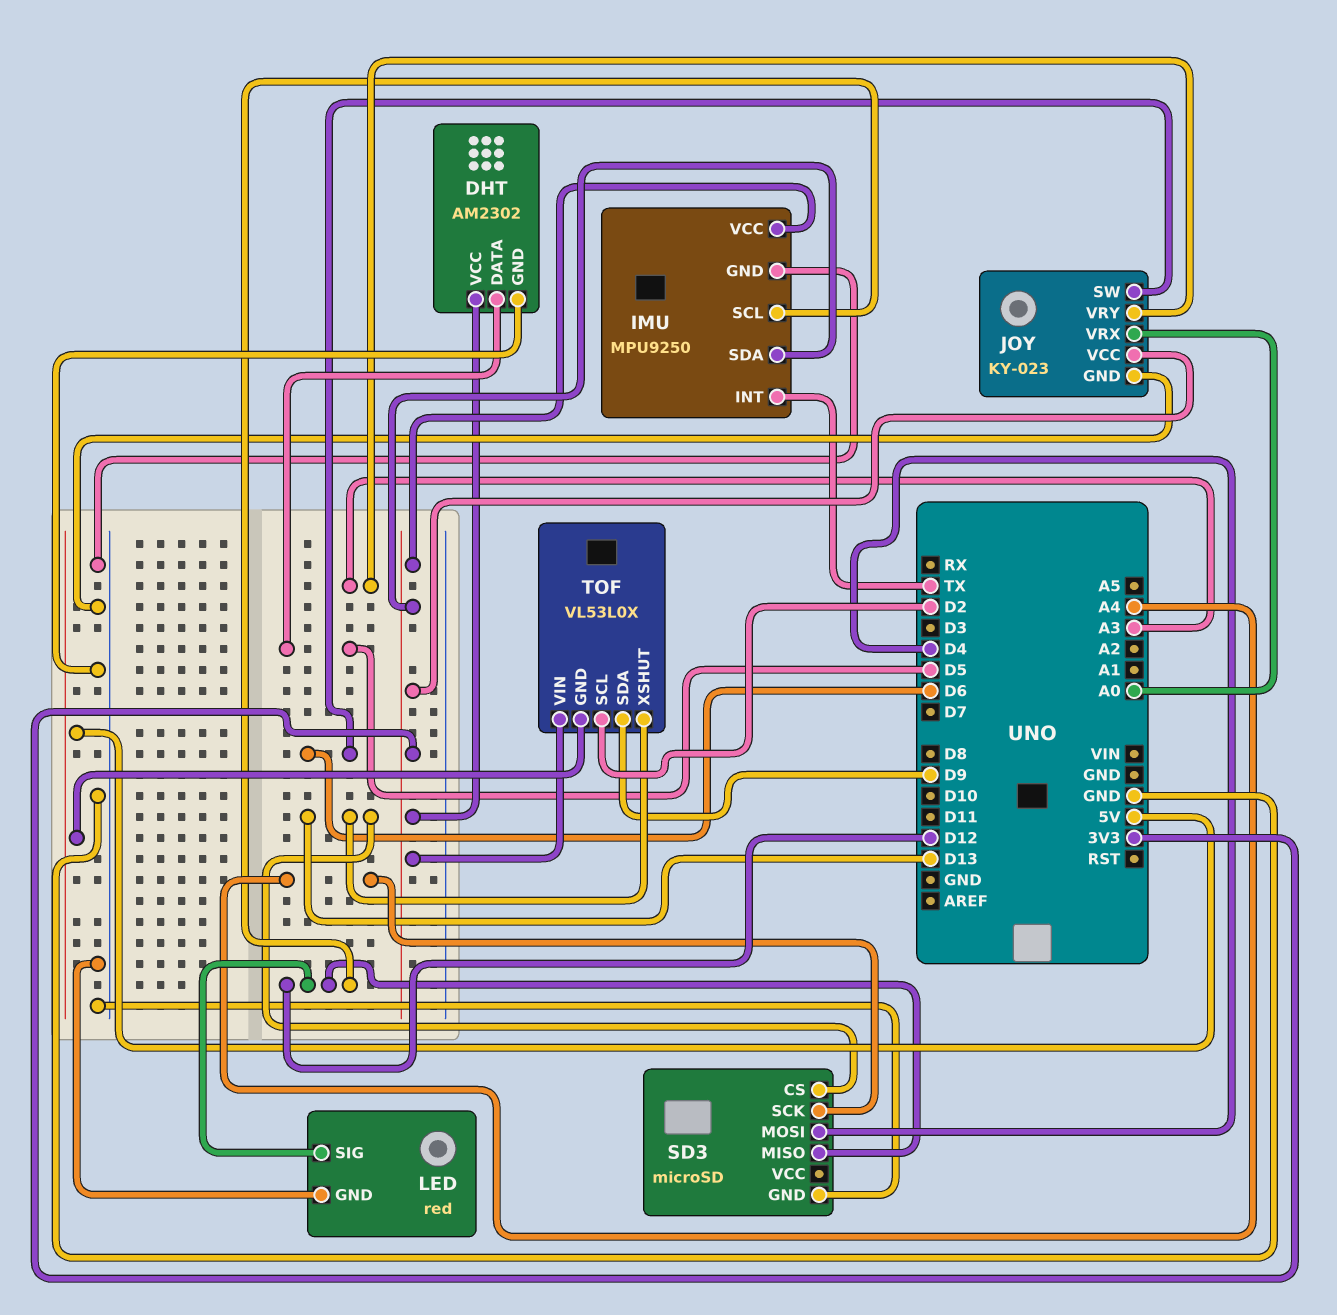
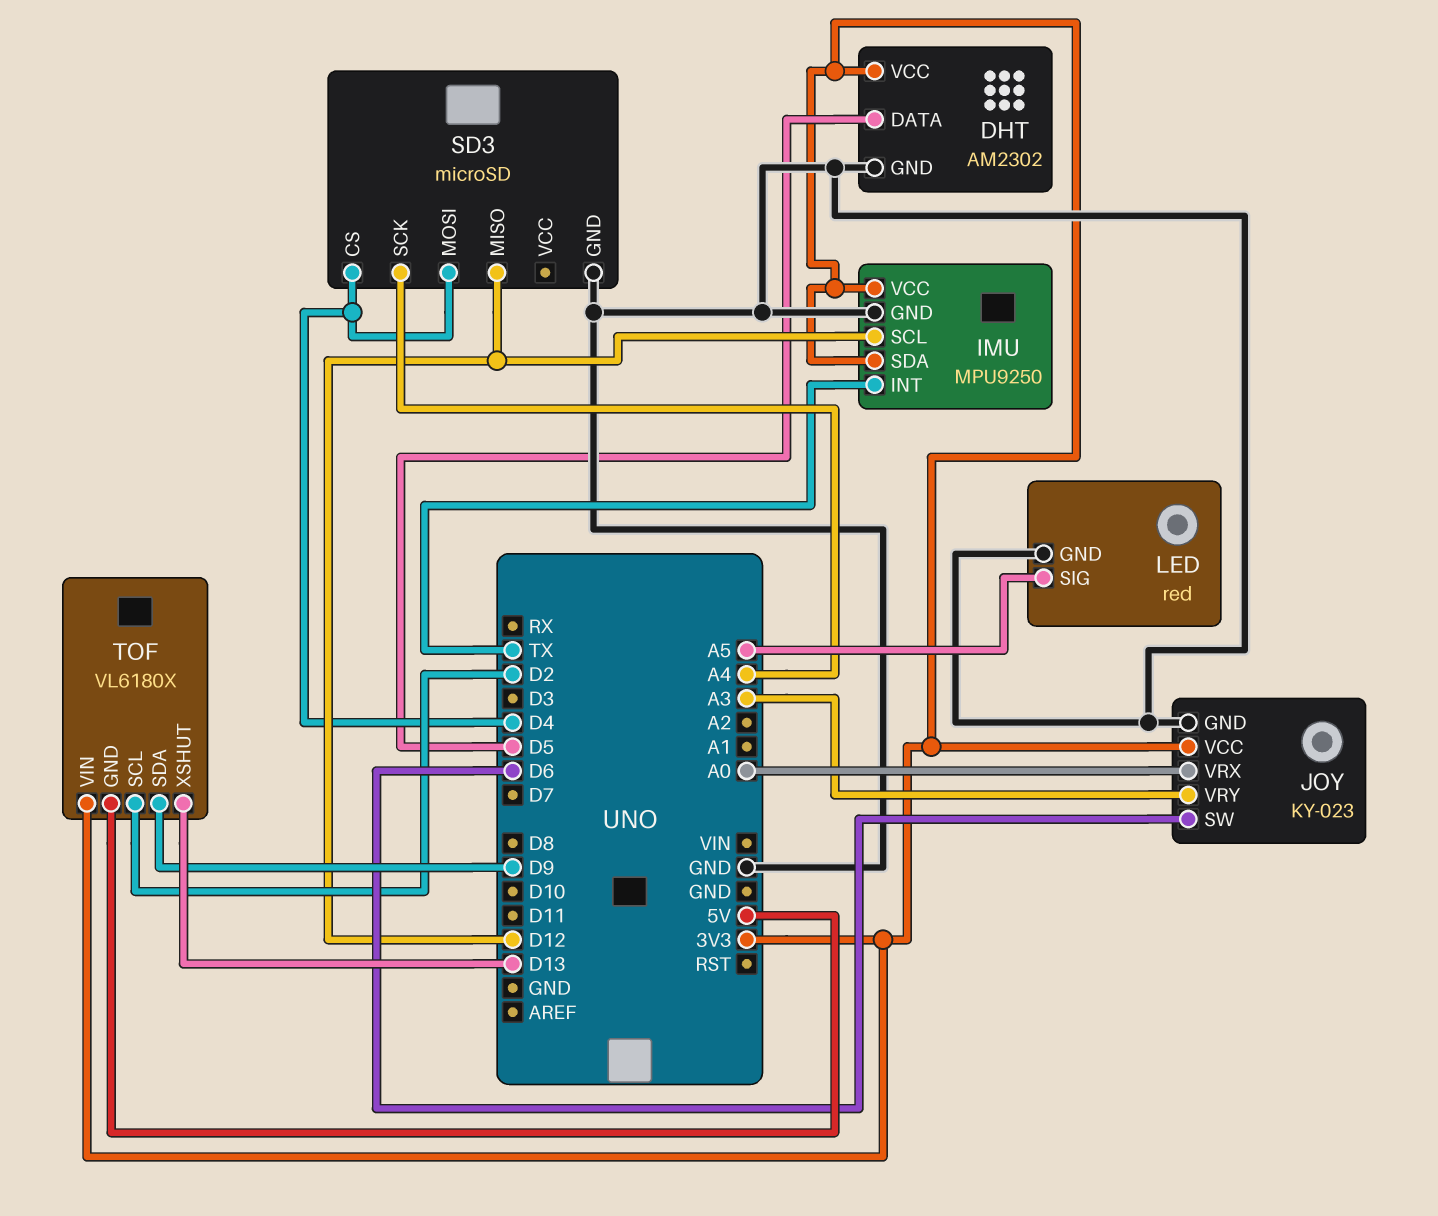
LED pin SIG: D12 -> A5
SD3 pin CS: D13 -> D4
TOF: VL53L0X -> VL6180X

